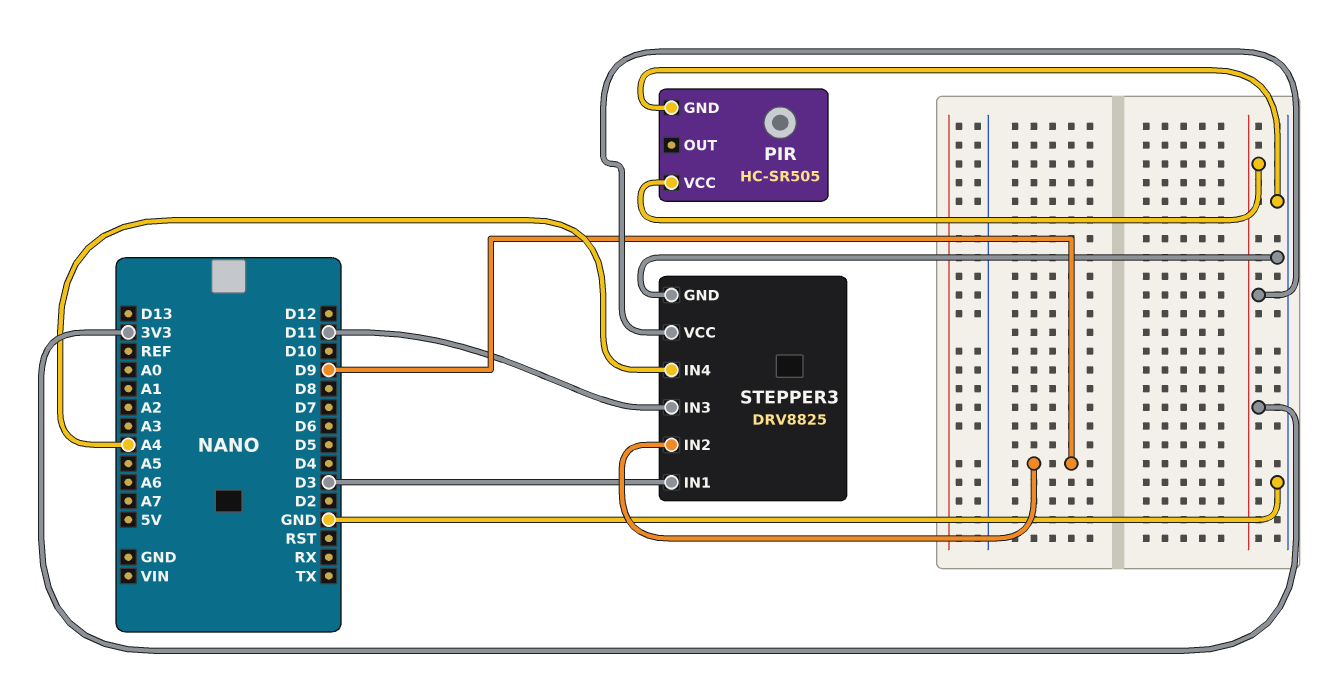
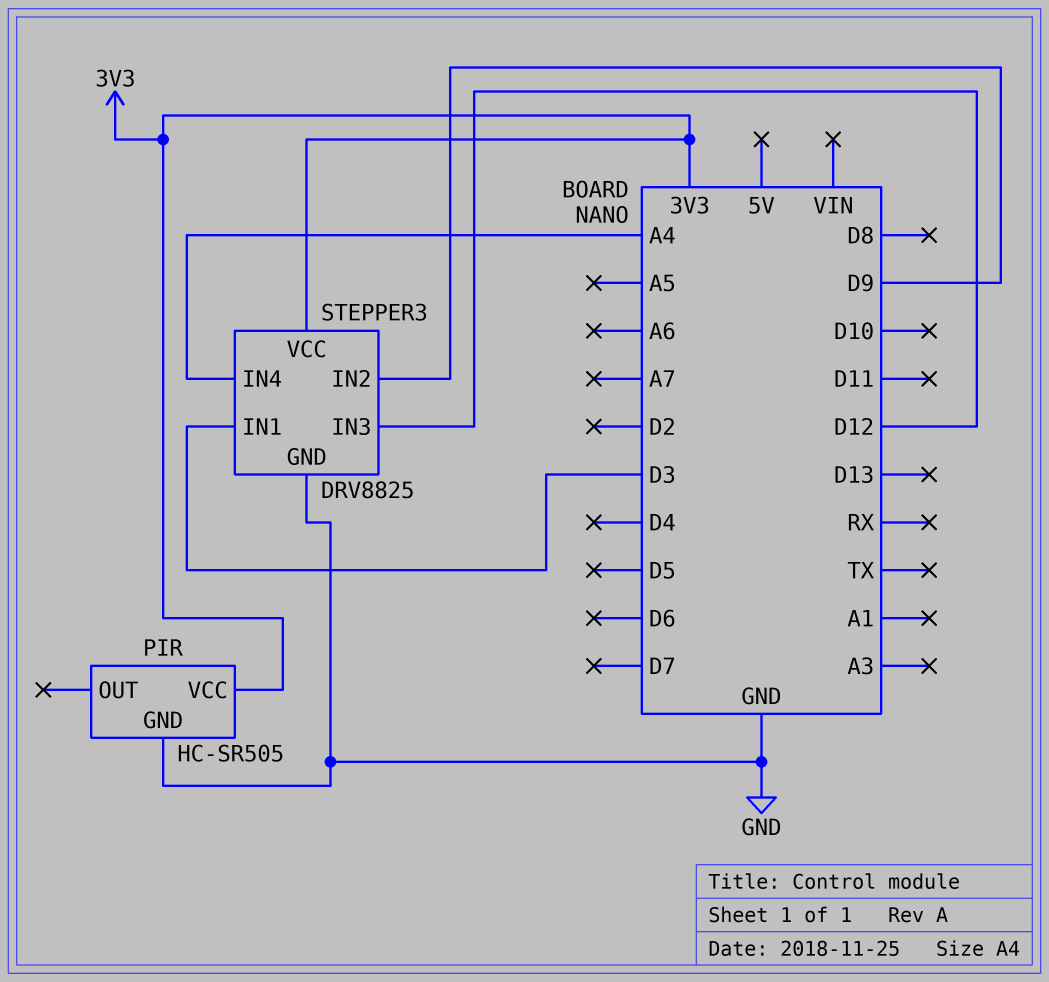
STEPPER3 pin IN3: D11 -> D12

